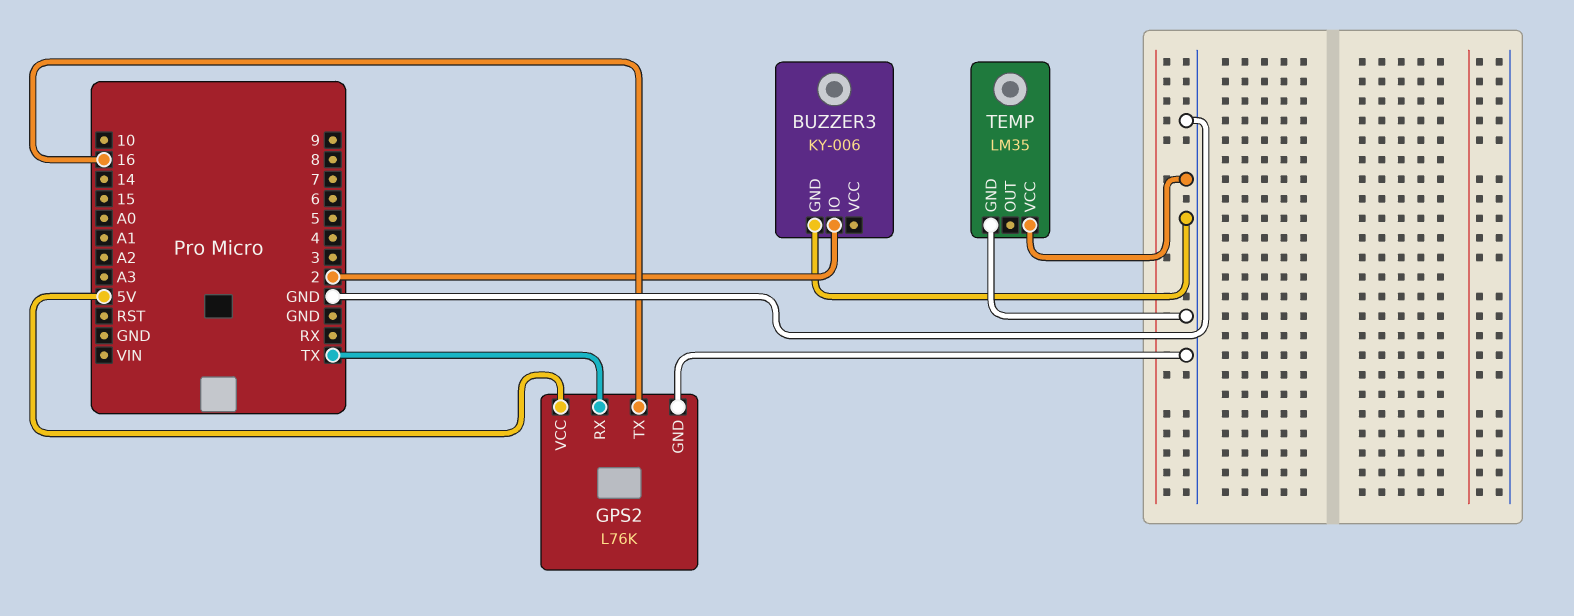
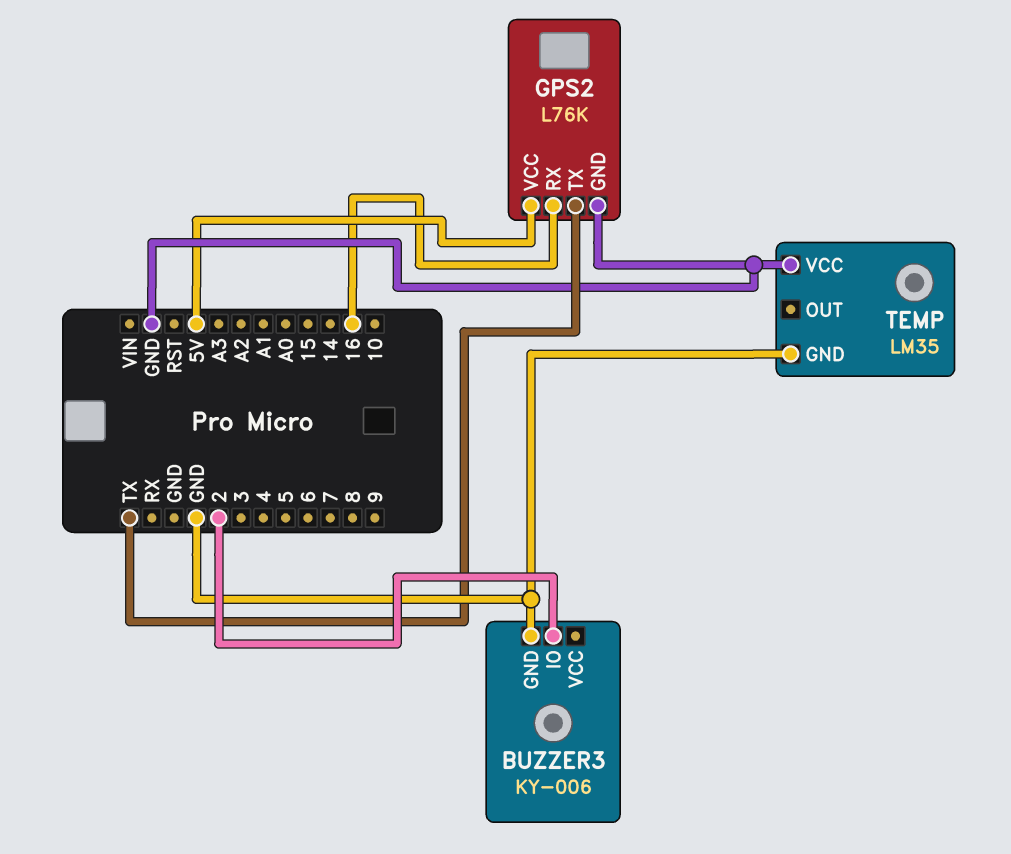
GPS2 pin RX: TX -> 16
GPS2 pin TX: 16 -> TX

